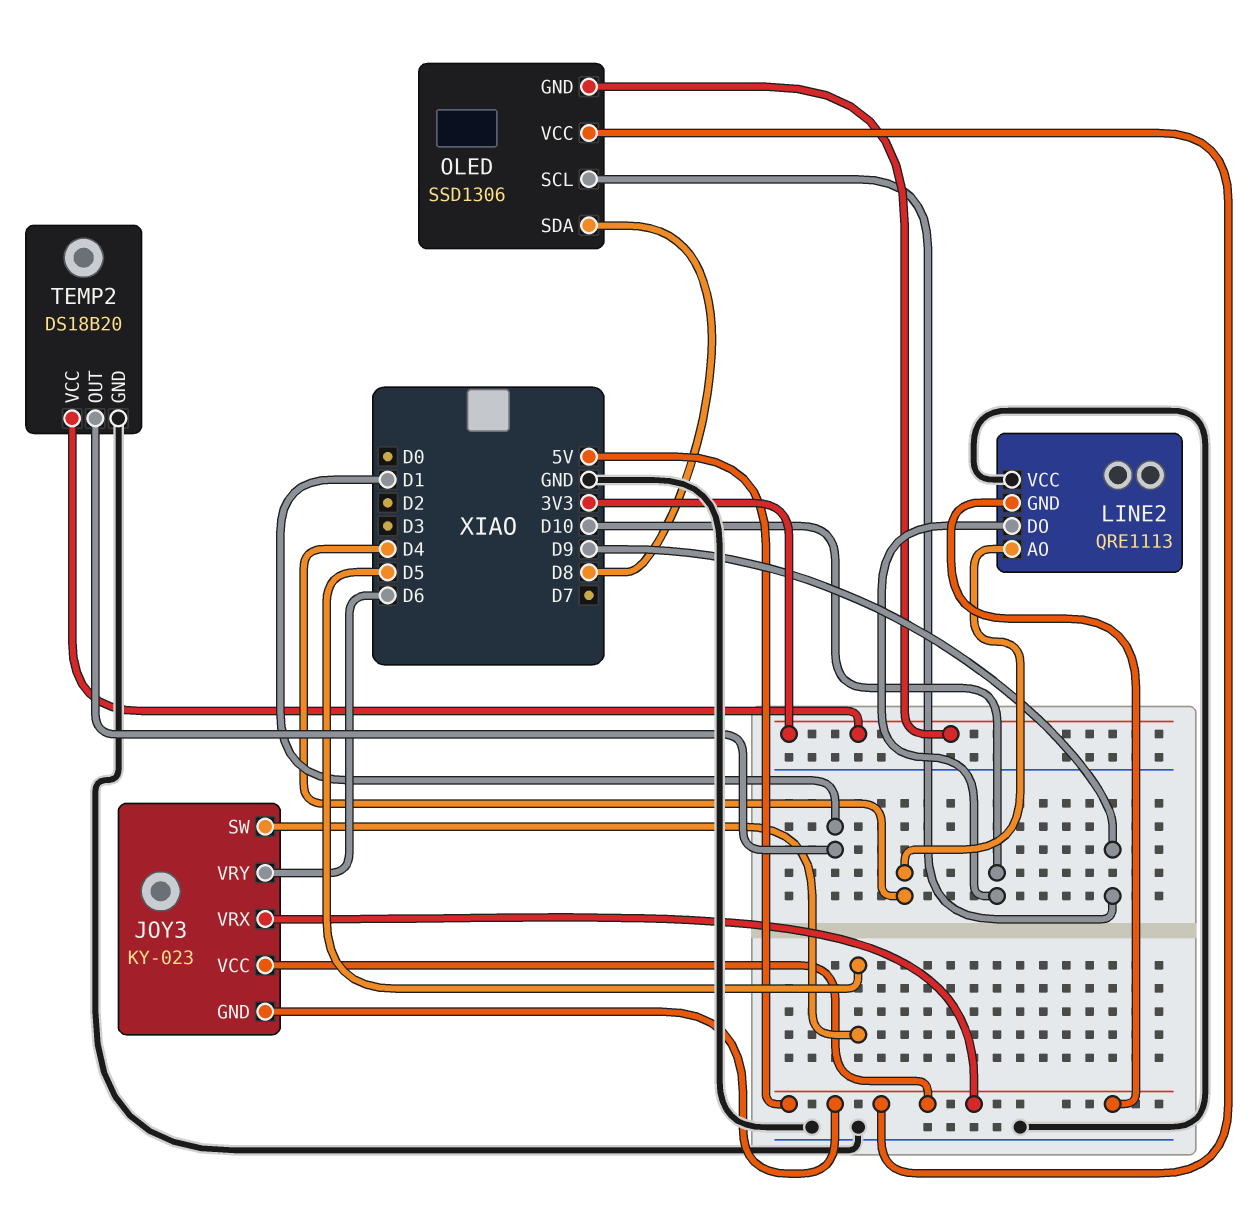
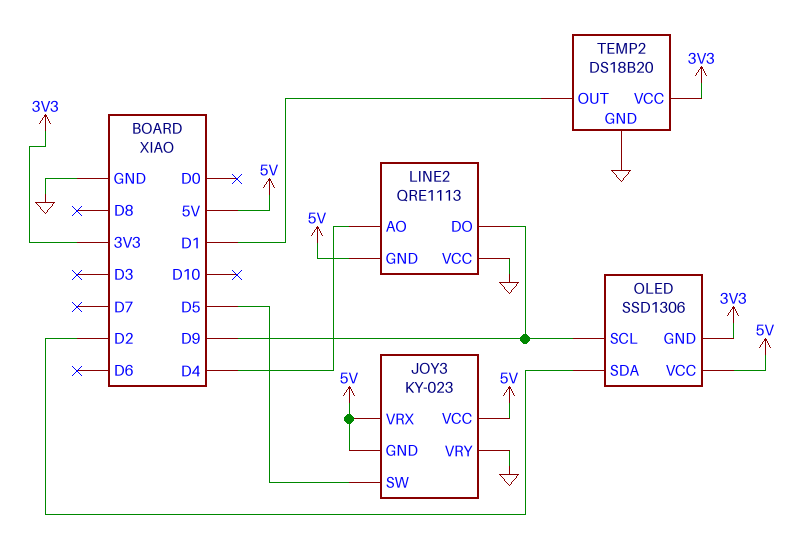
JOY3 pin VRY: D6 -> GND
LINE2 pin DO: D10 -> D9
OLED pin SDA: D8 -> D2

